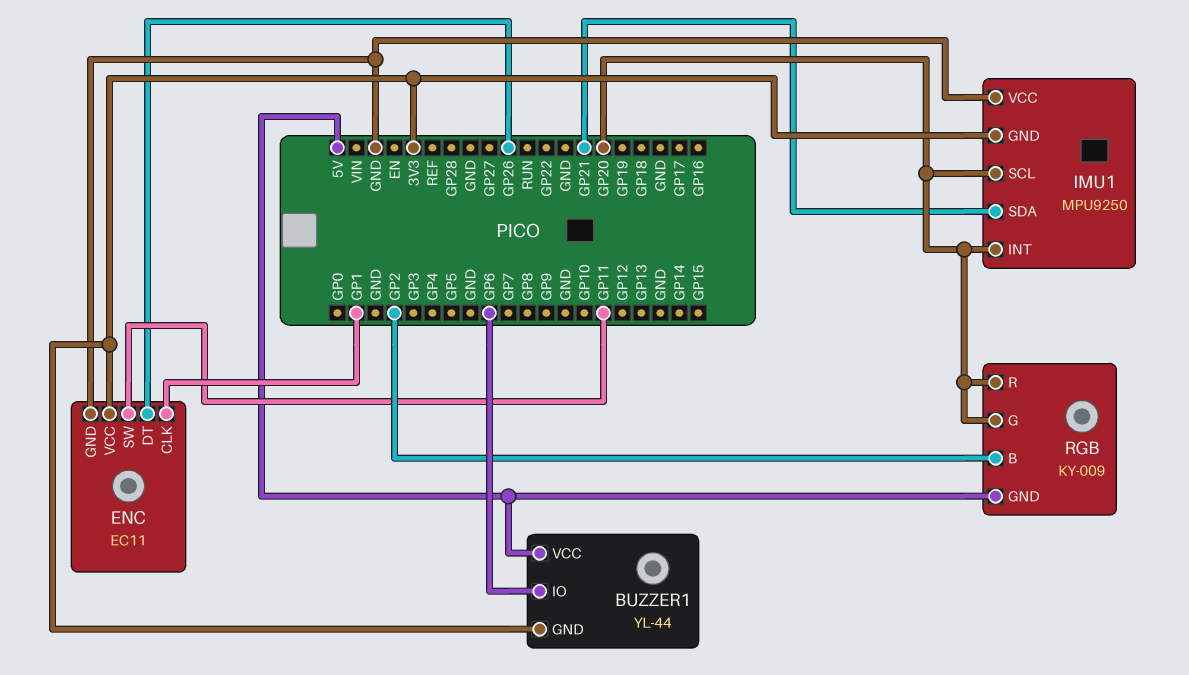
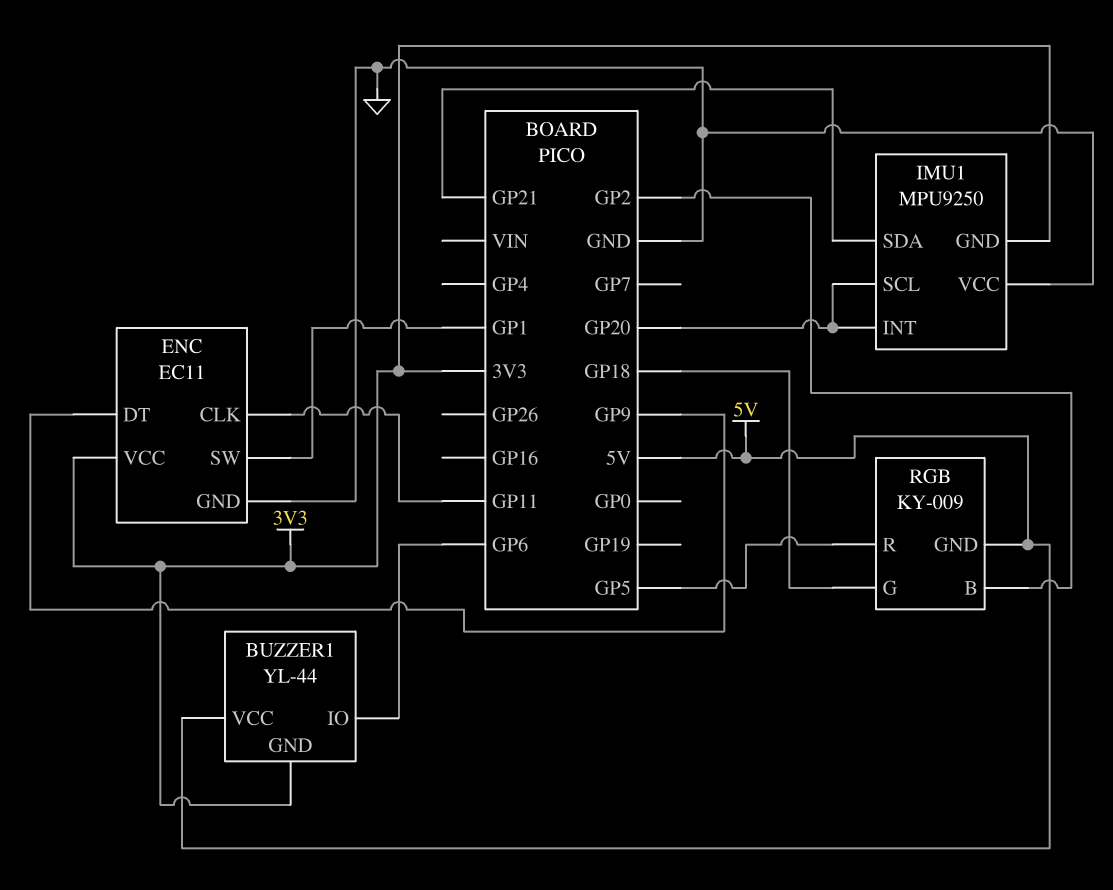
ENC pin CLK: GP1 -> GP11
ENC pin DT: GP26 -> GP9
ENC pin SW: GP11 -> GP1
RGB pin G: GP20 -> GP18
RGB pin R: GP20 -> GP5

